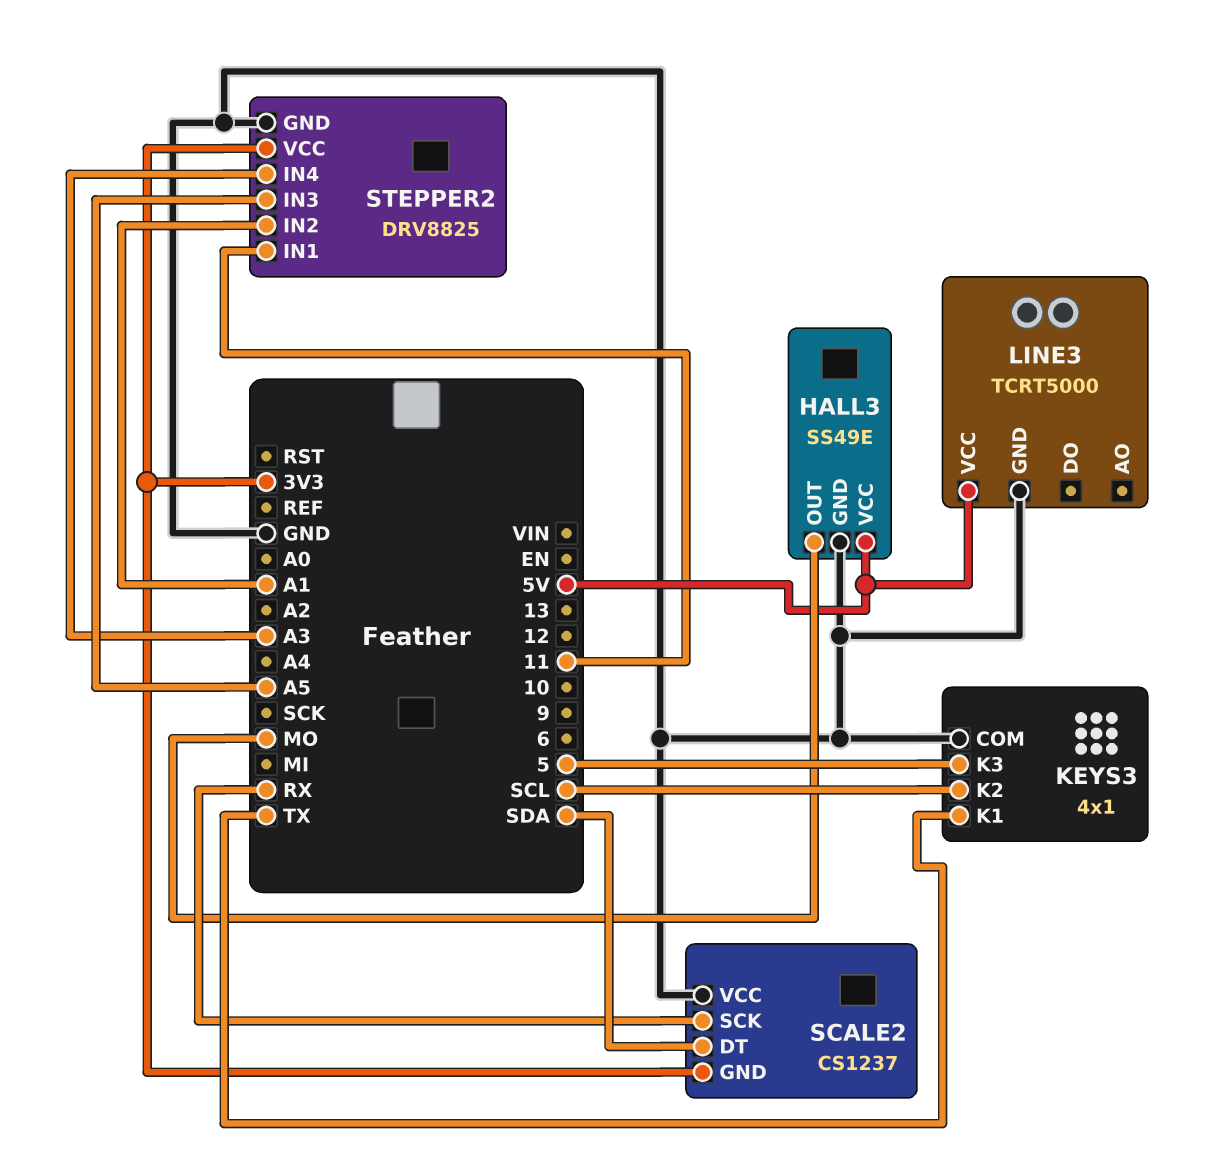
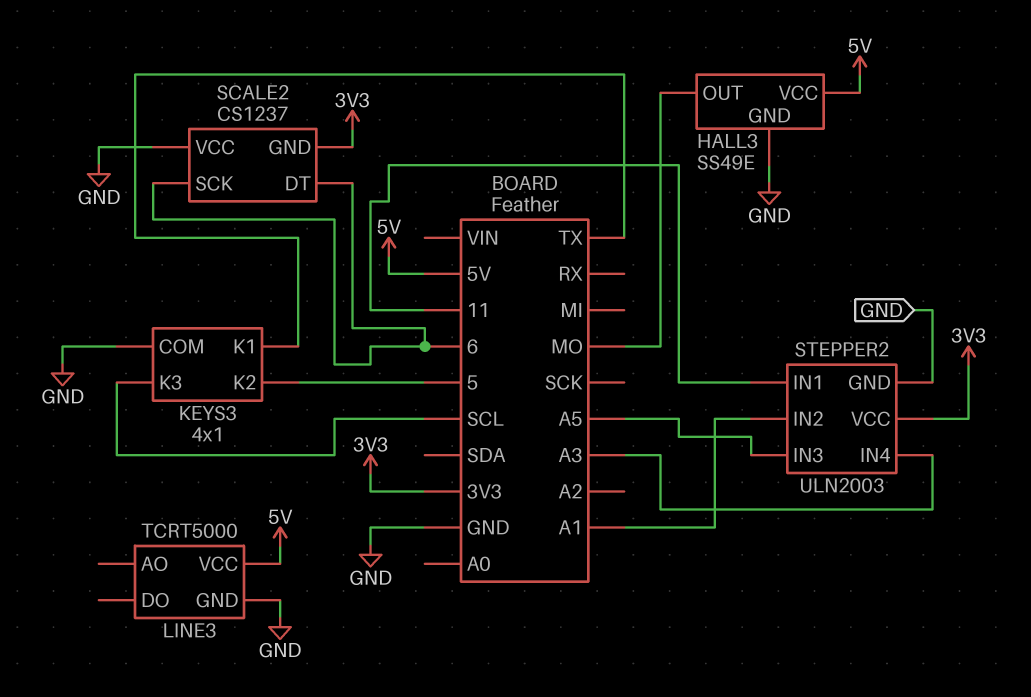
KEYS3 pin K2: SCL -> 5
KEYS3 pin K3: 5 -> SCL
SCALE2 pin DT: SDA -> 6
SCALE2 pin SCK: RX -> 6
STEPPER2: DRV8825 -> ULN2003

